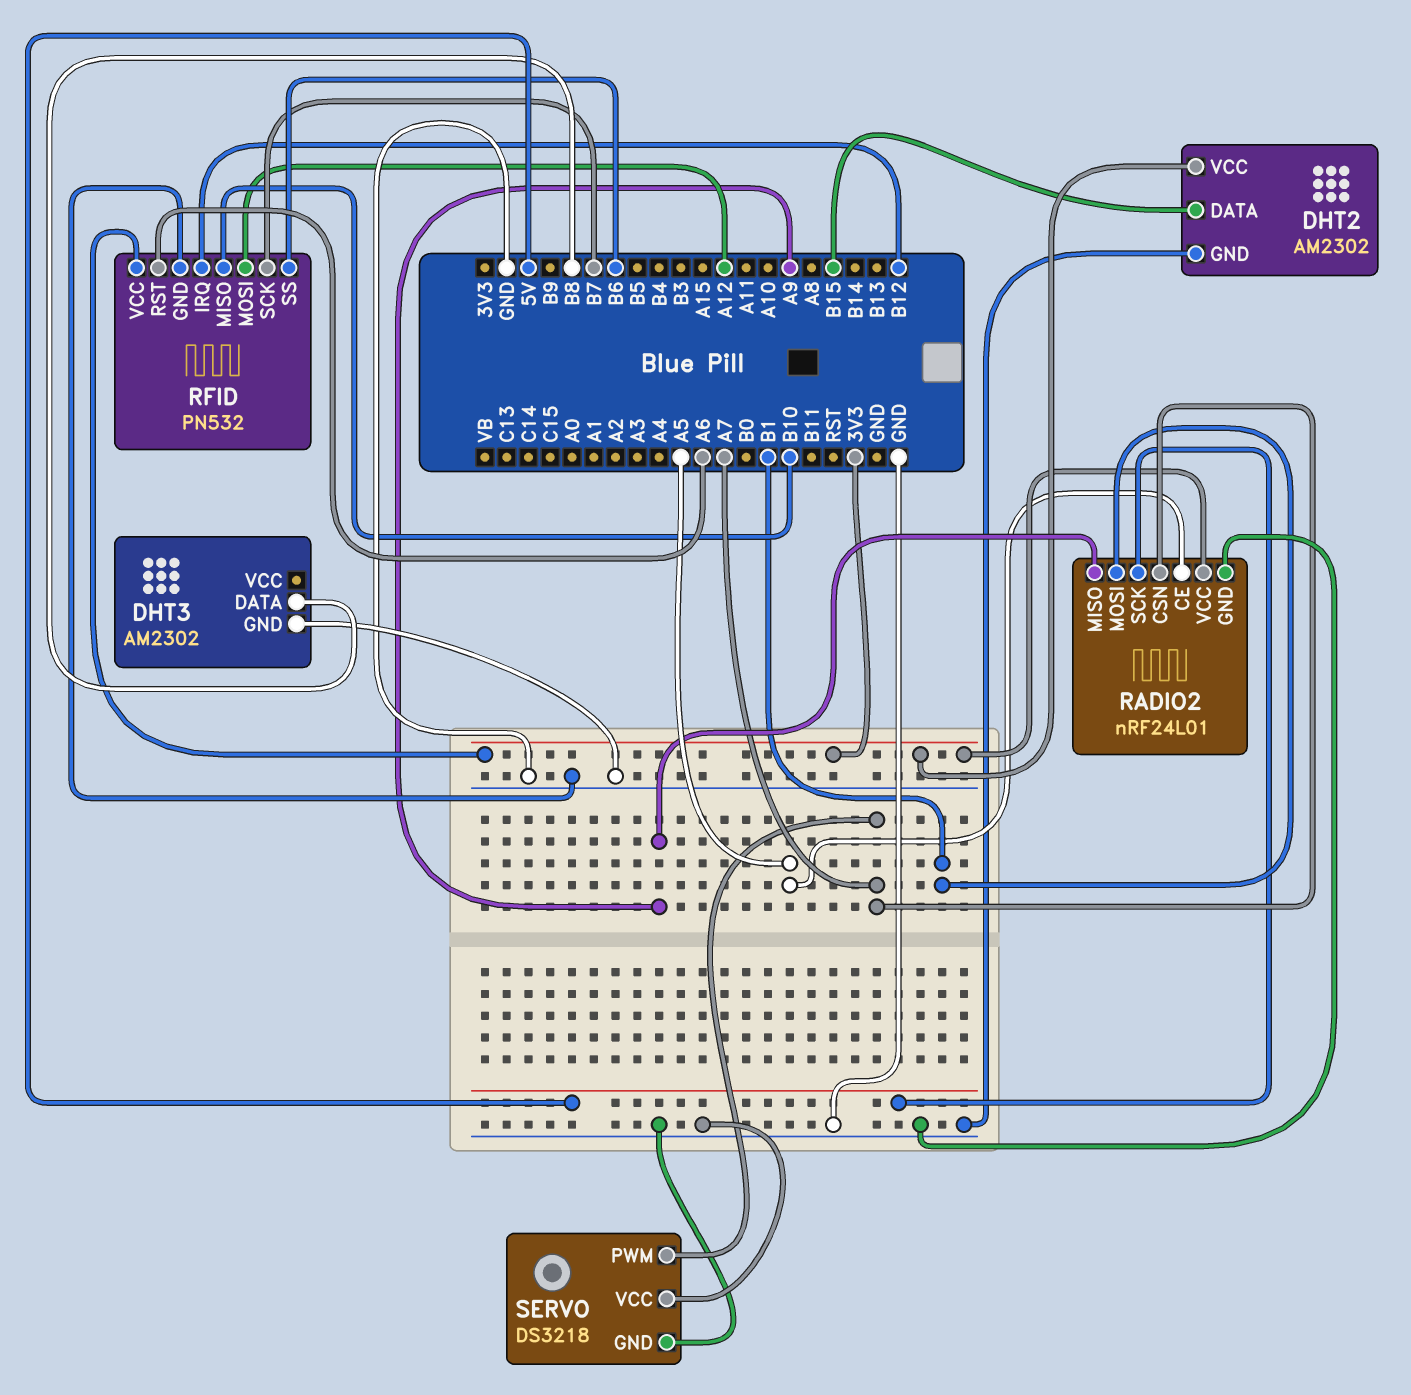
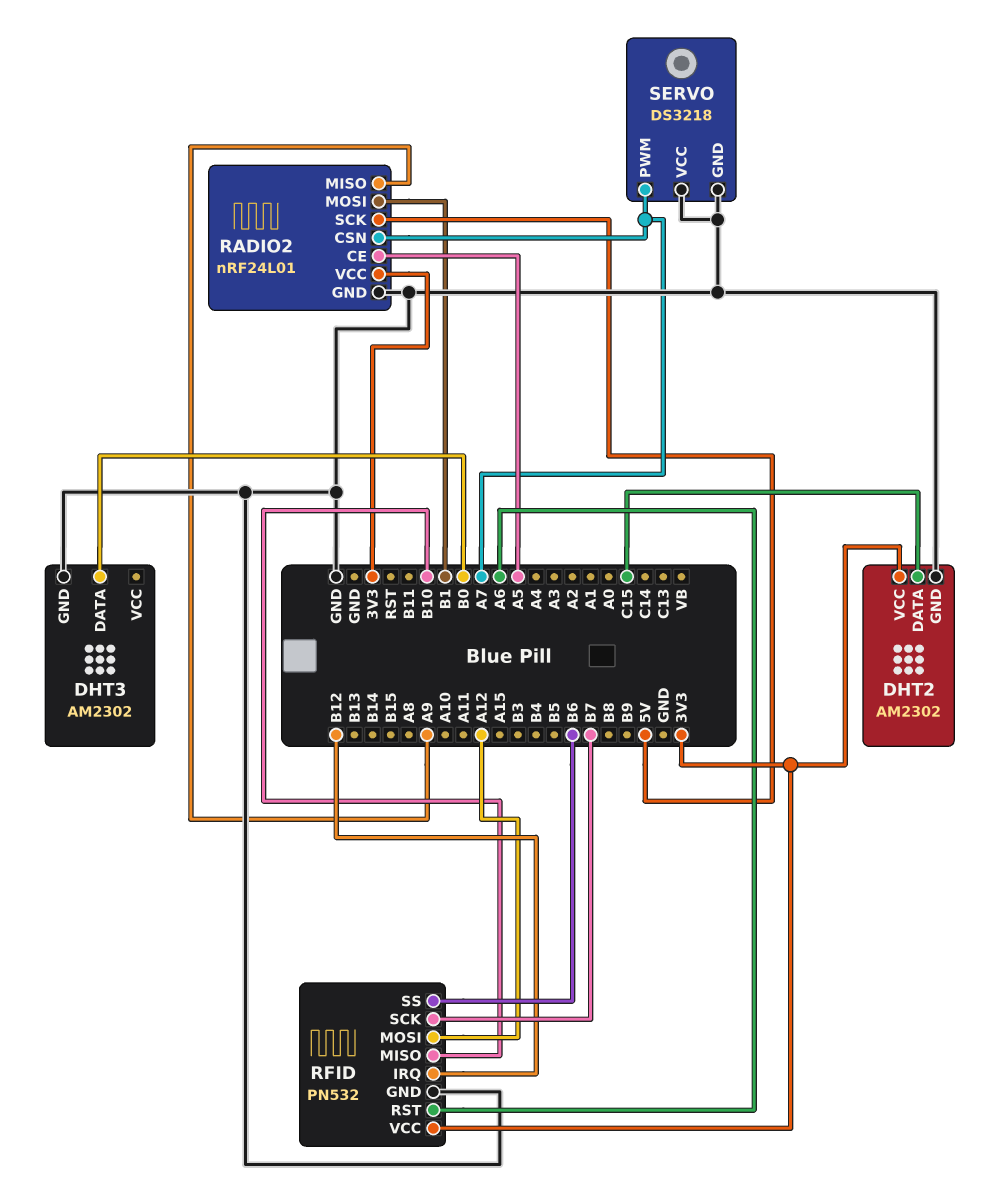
DHT2 pin DATA: B15 -> C15
DHT3 pin DATA: B8 -> B0

